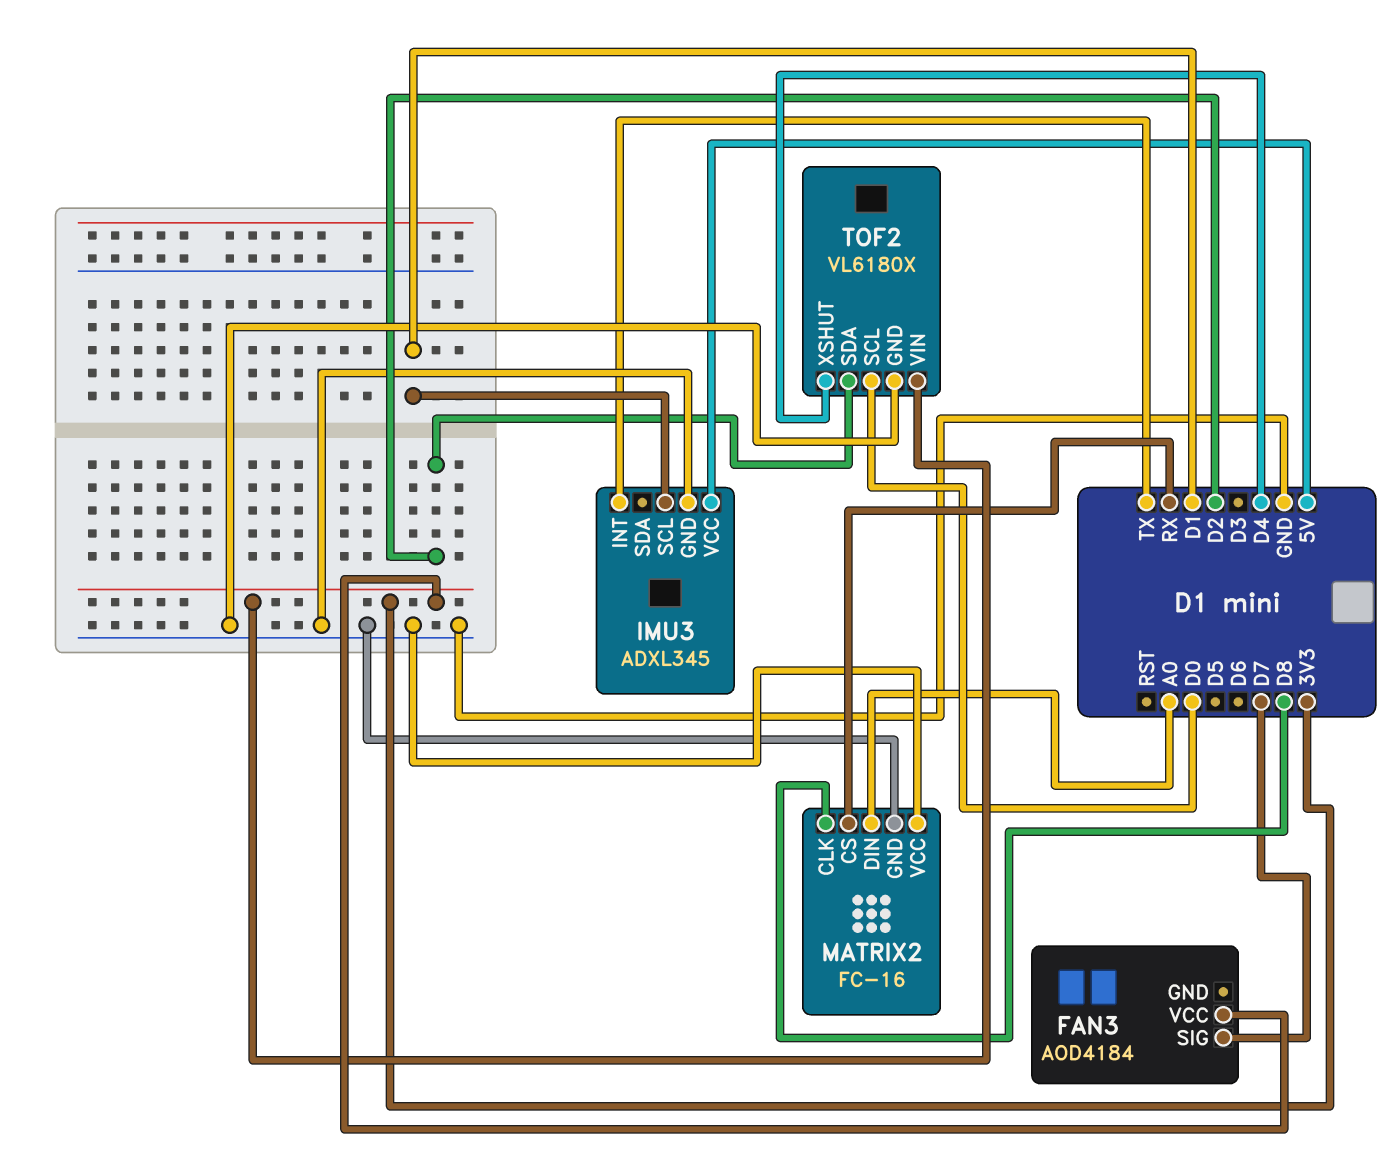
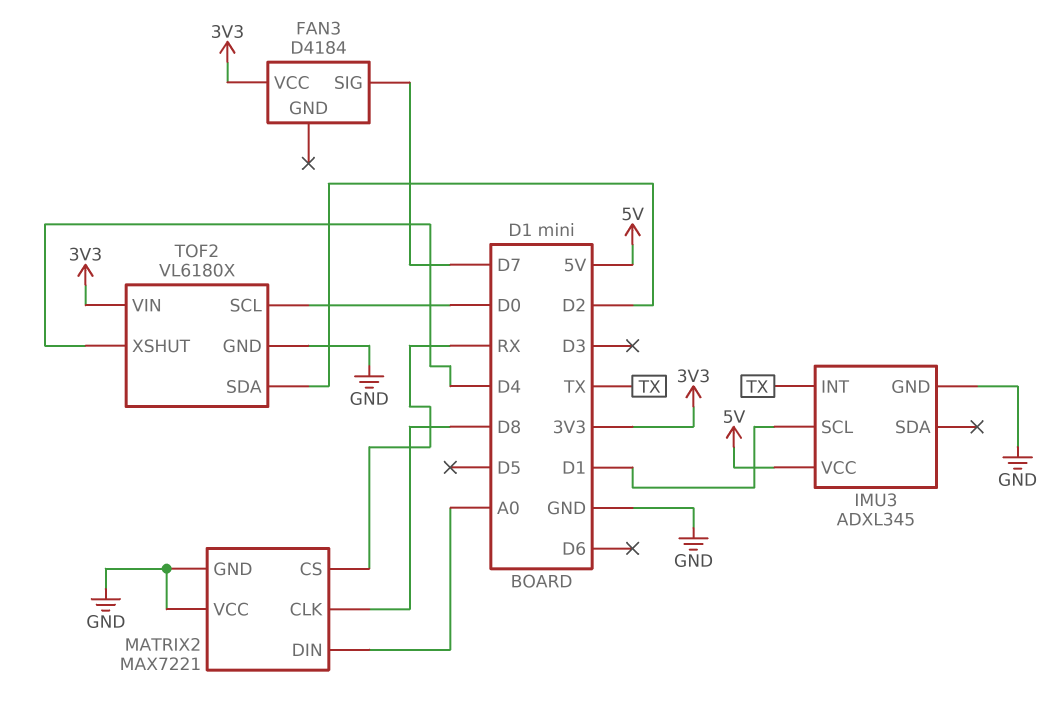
FAN3: AOD4184 -> D4184
MATRIX2: FC-16 -> MAX7221

